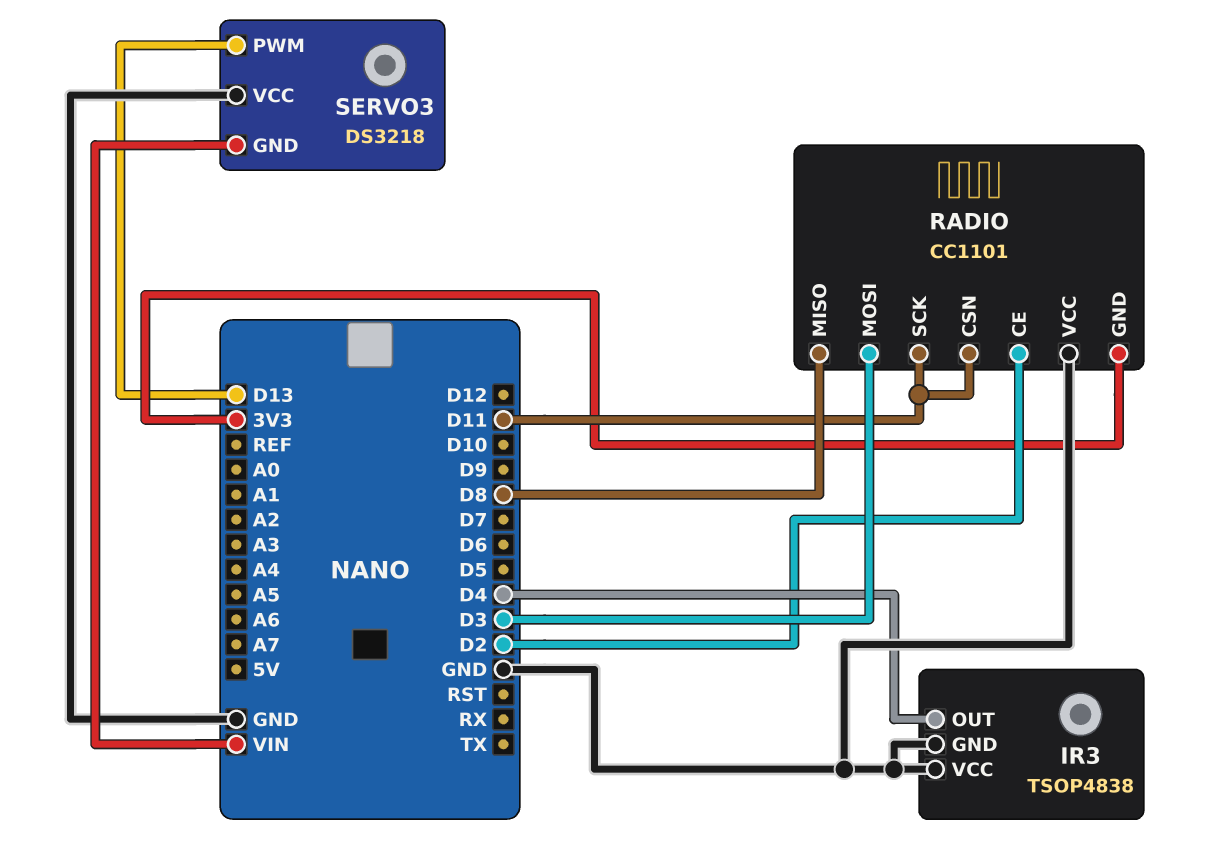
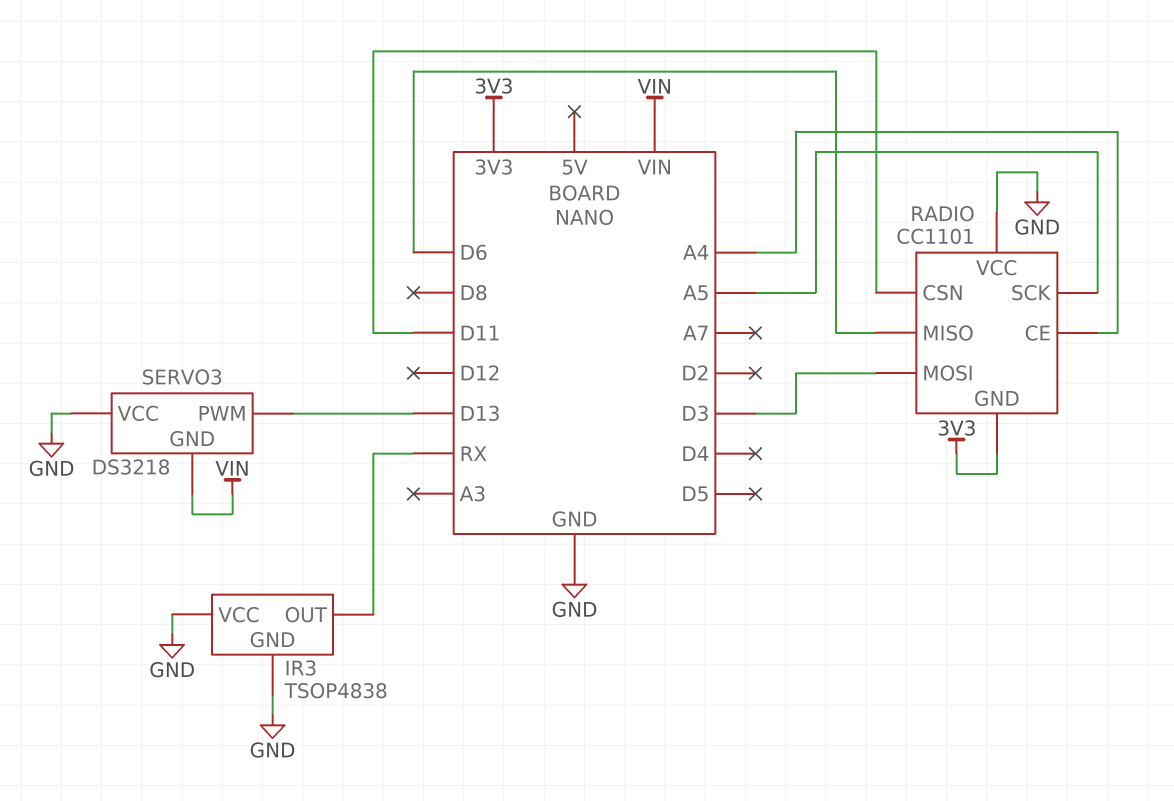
IR3 pin OUT: D4 -> RX
RADIO pin CE: D2 -> A4
RADIO pin MISO: D8 -> D6
RADIO pin SCK: D11 -> A5

